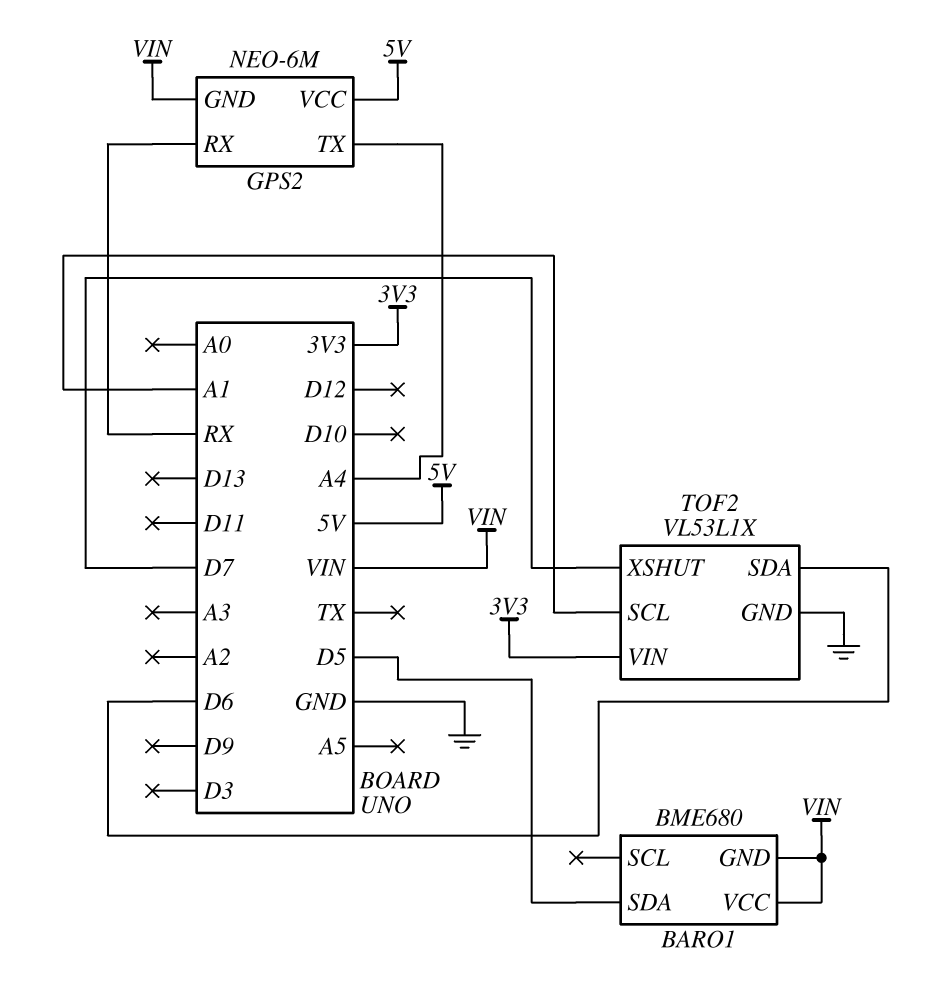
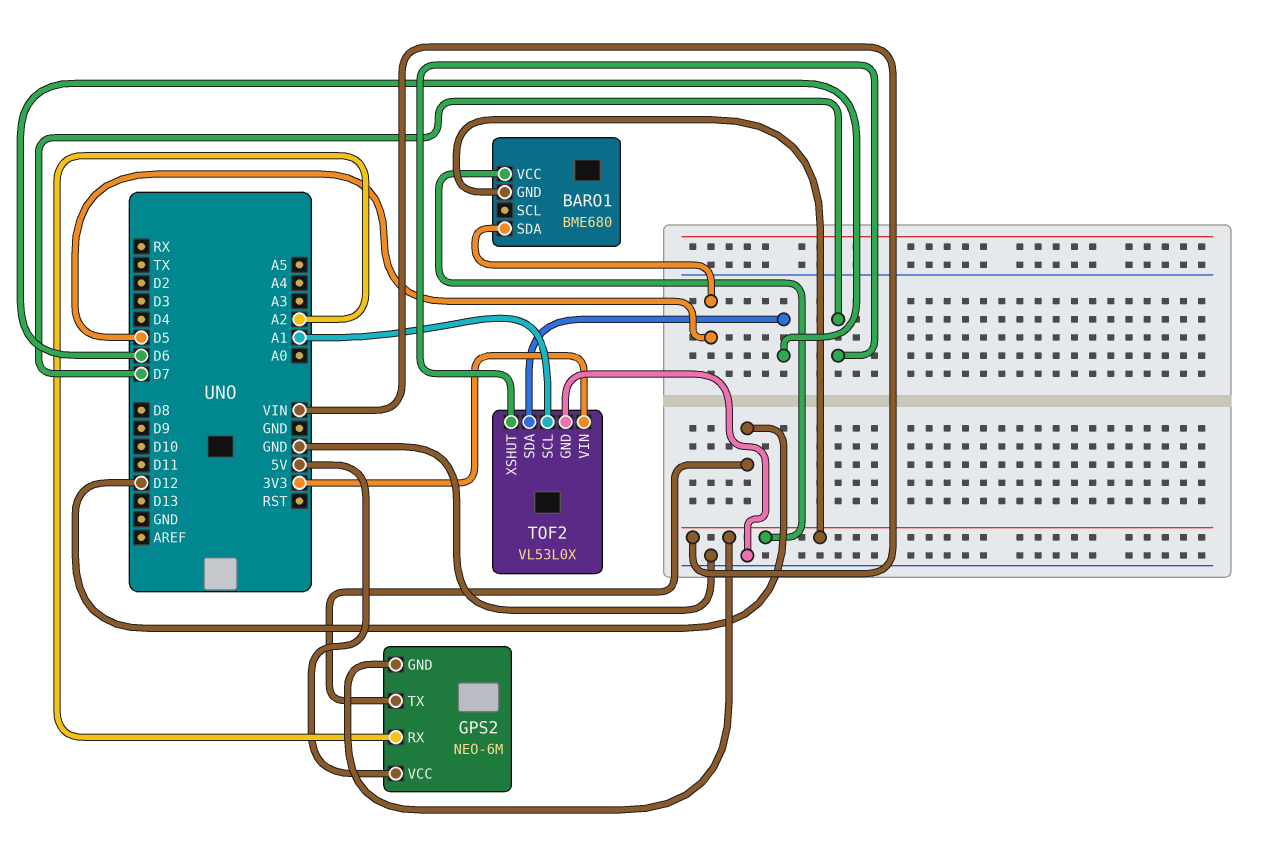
GPS2 pin RX: RX -> A2
GPS2 pin TX: A4 -> D12
TOF2: VL53L1X -> VL53L0X

